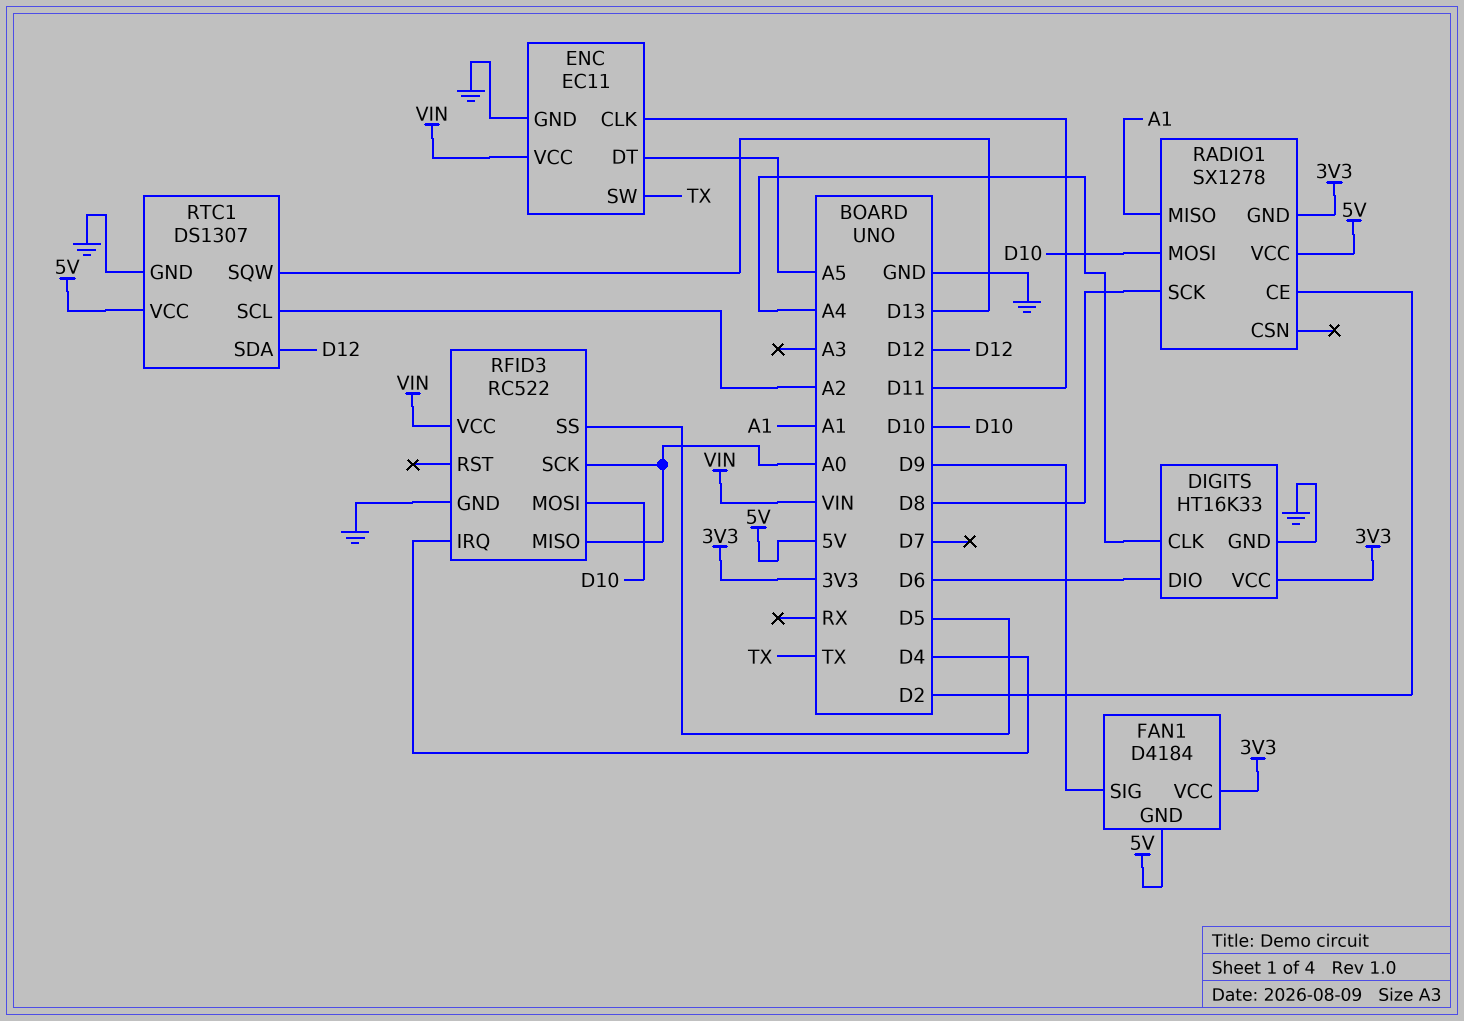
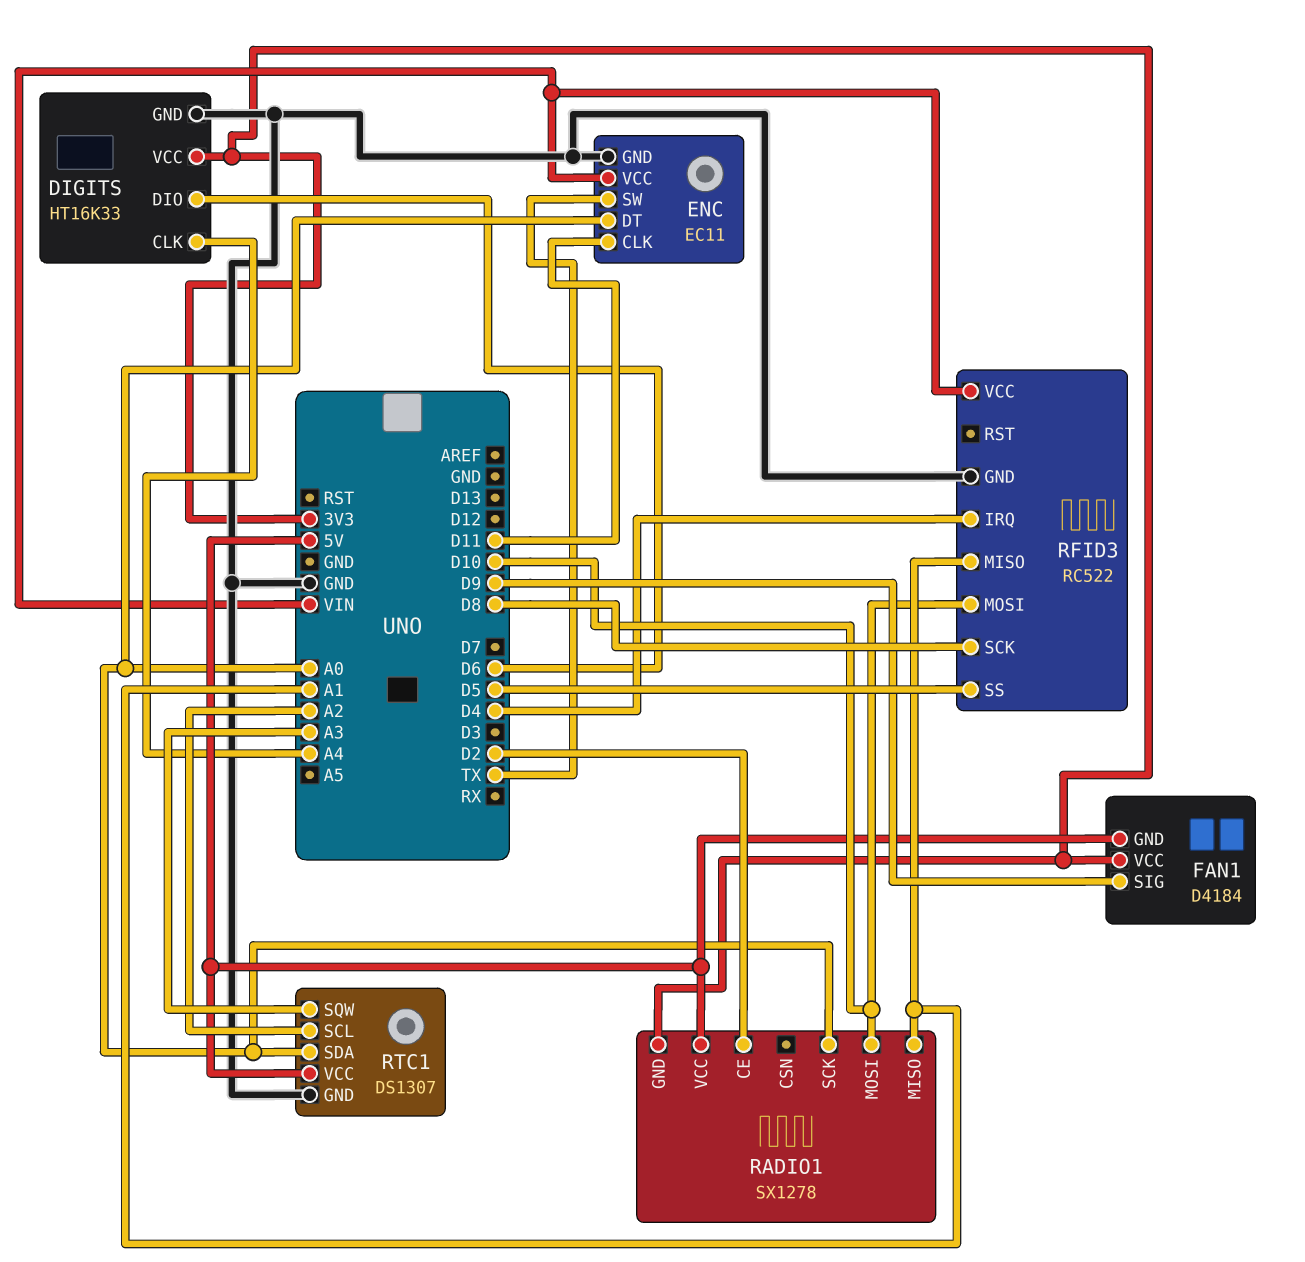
ENC pin DT: A5 -> A0
RADIO1 pin SCK: D8 -> A0
RFID3 pin MISO: A0 -> A1
RFID3 pin SCK: A0 -> D8
RTC1 pin SDA: D12 -> A0
RTC1 pin SQW: D13 -> A3

